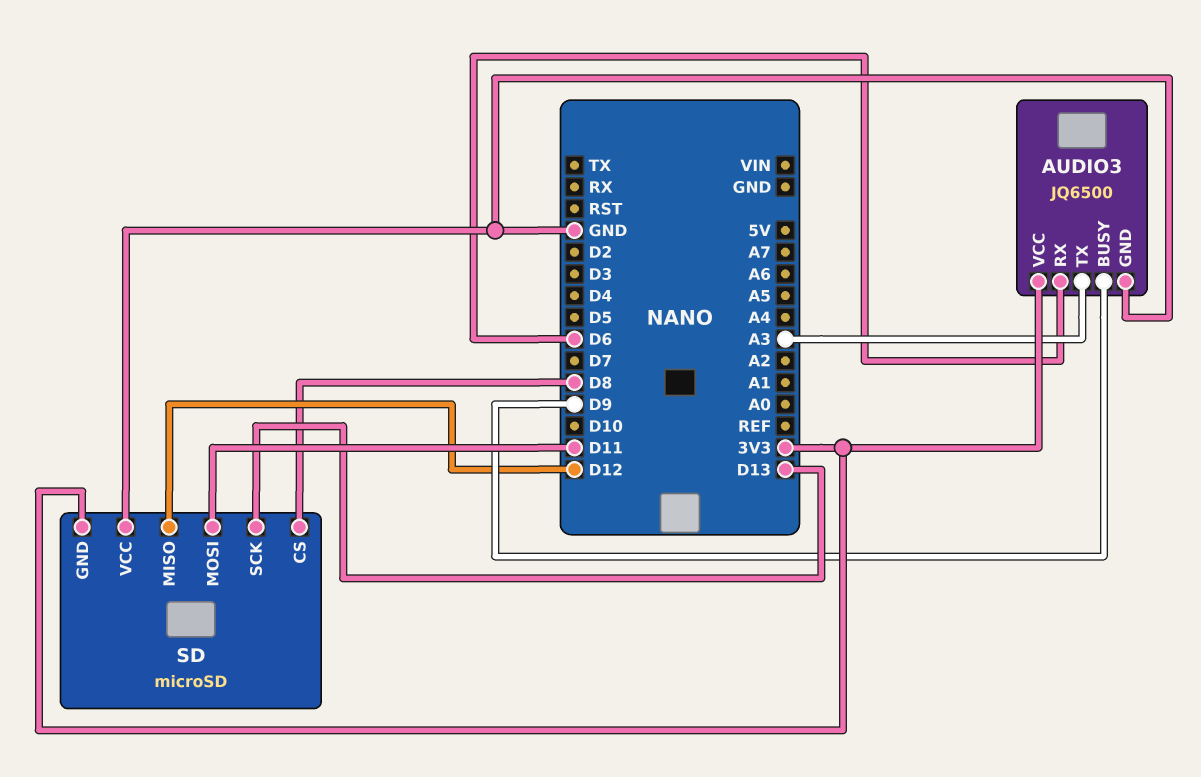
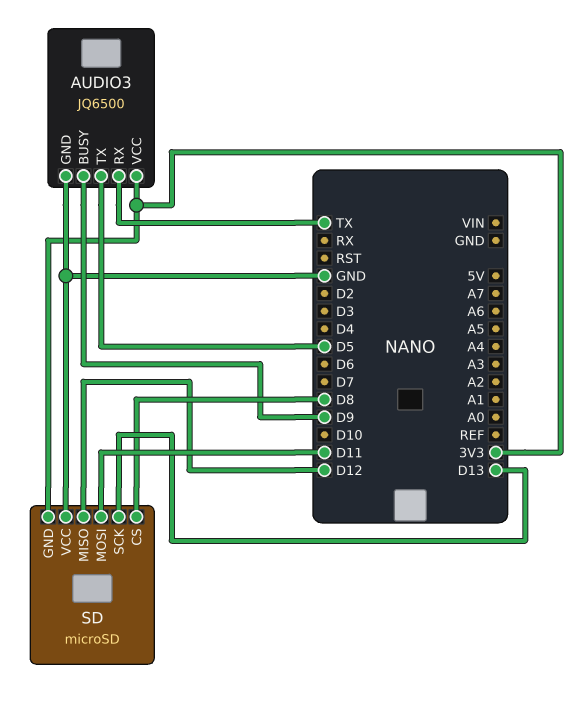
AUDIO3 pin RX: D6 -> TX
AUDIO3 pin TX: A3 -> D5

